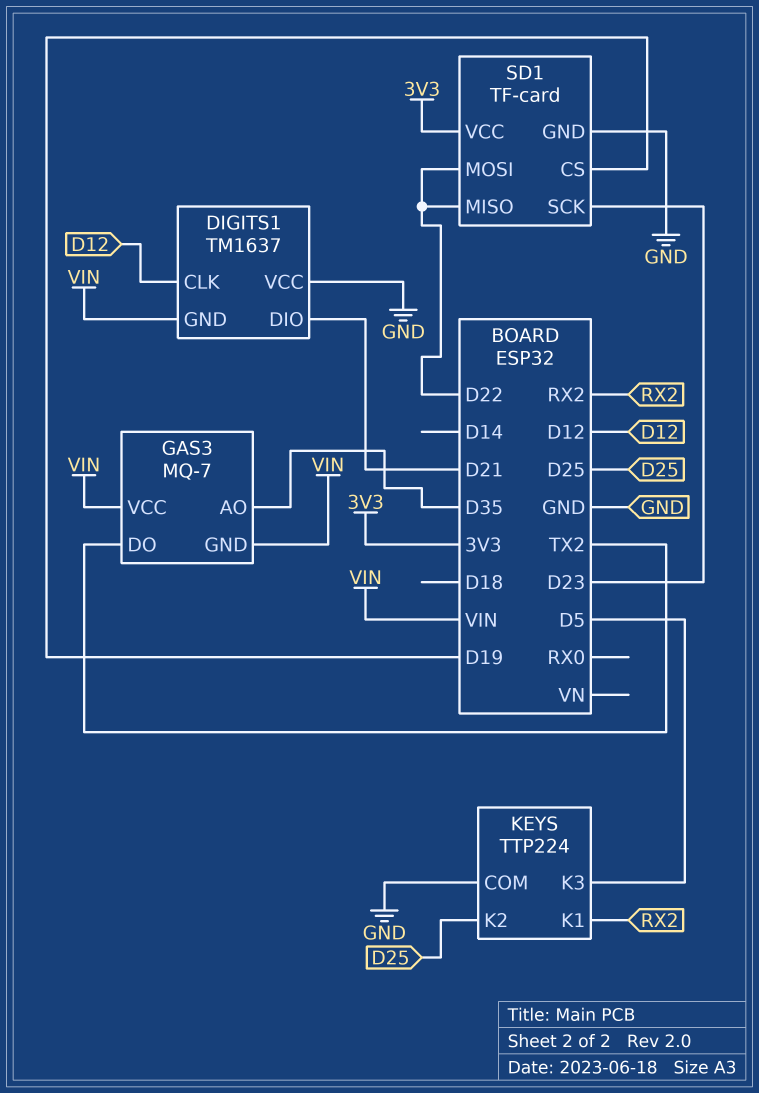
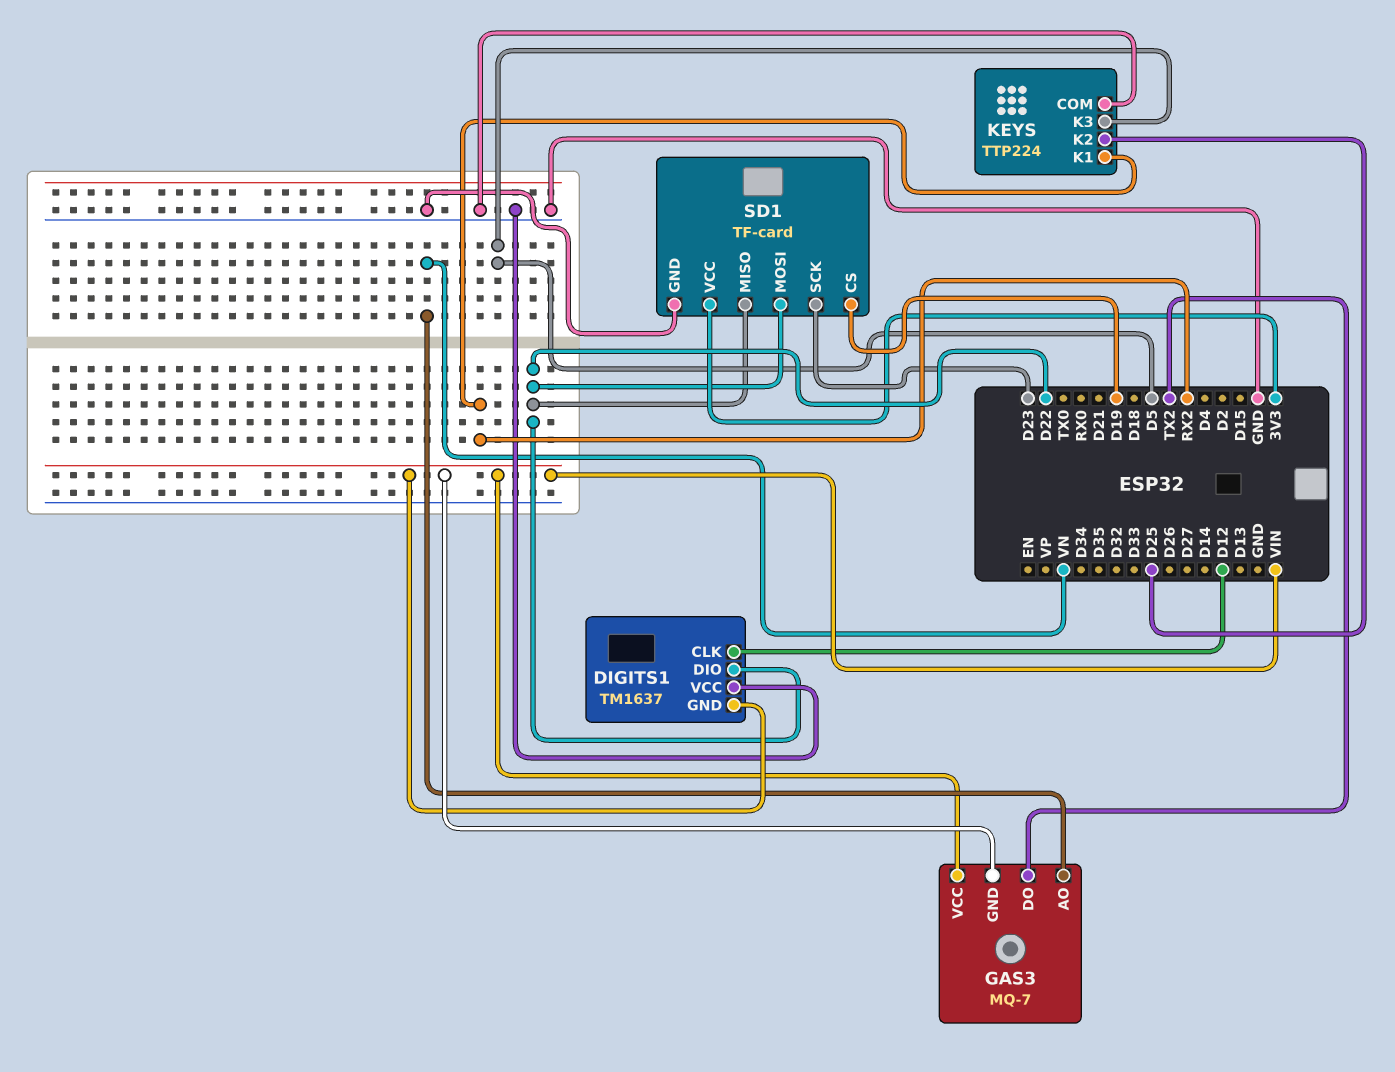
DIGITS1 pin DIO: D21 -> D22
GAS3 pin AO: D35 -> VN

